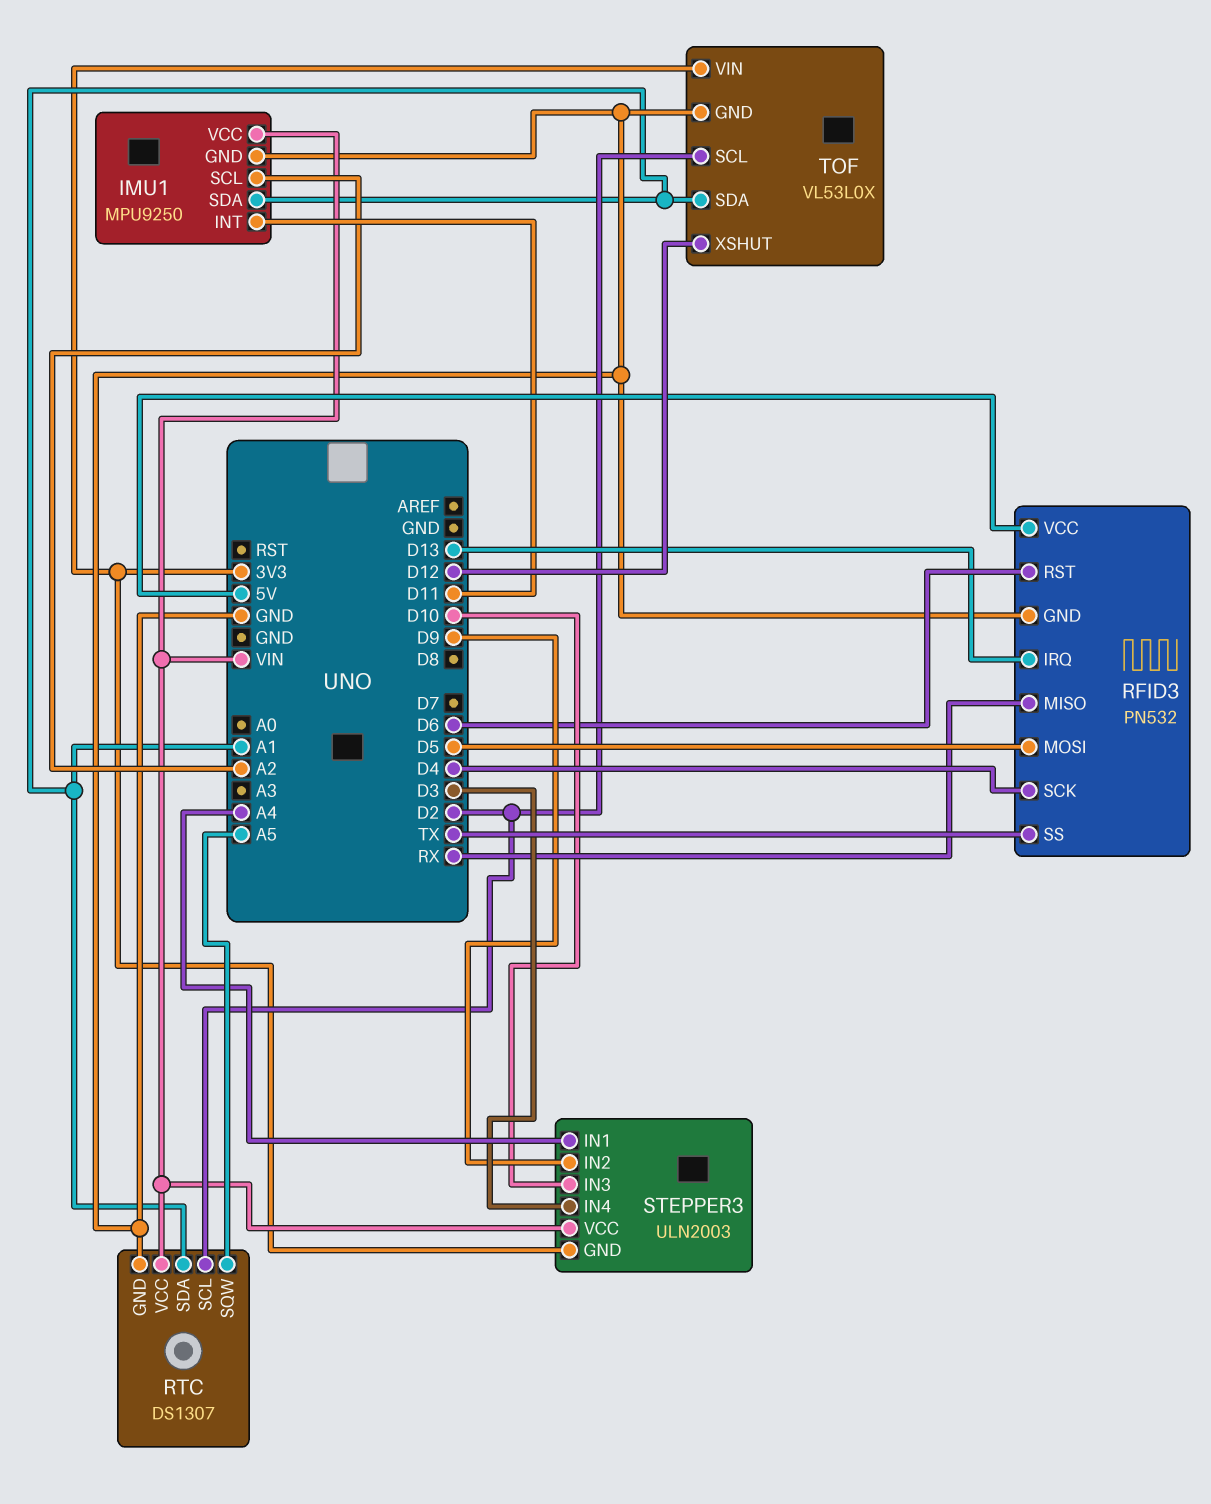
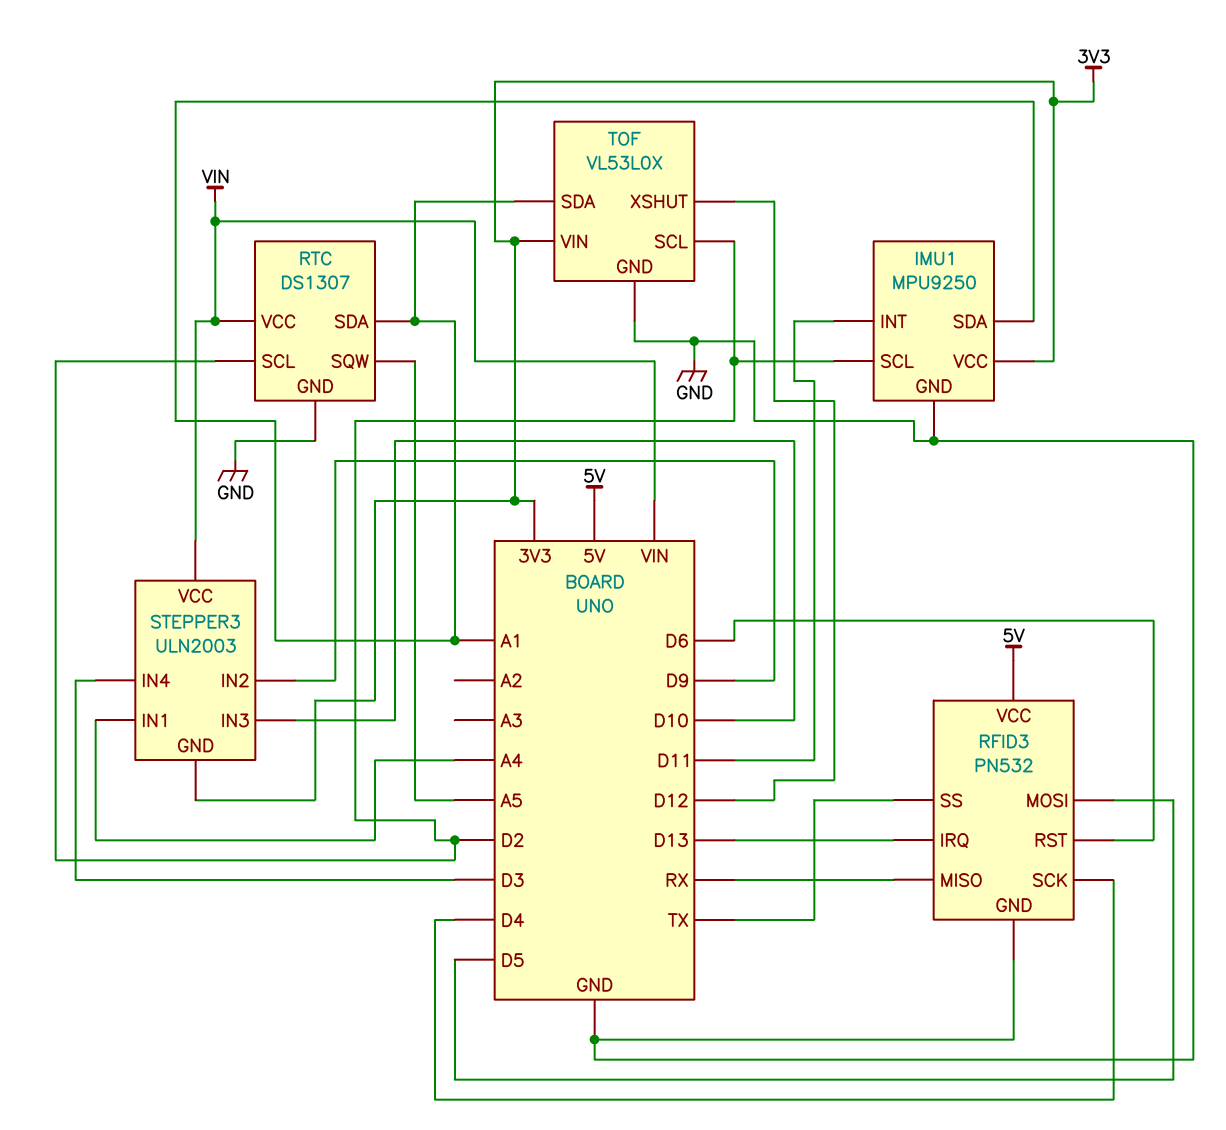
IMU1 pin SCL: A2 -> D2
IMU1 pin VCC: VIN -> 3V3

